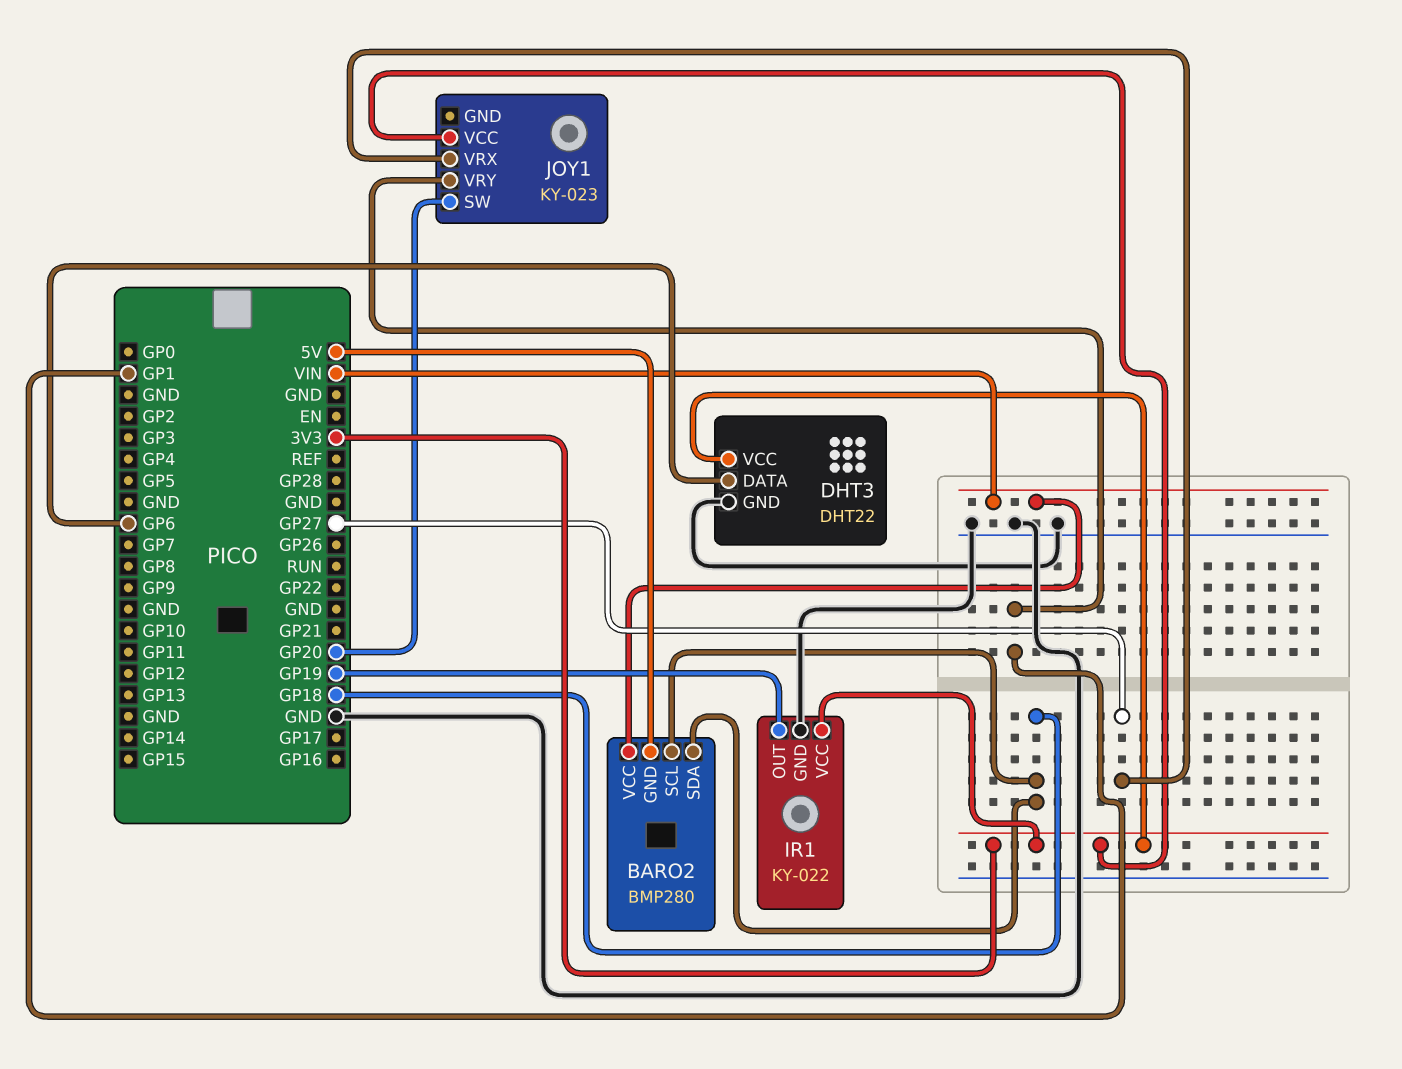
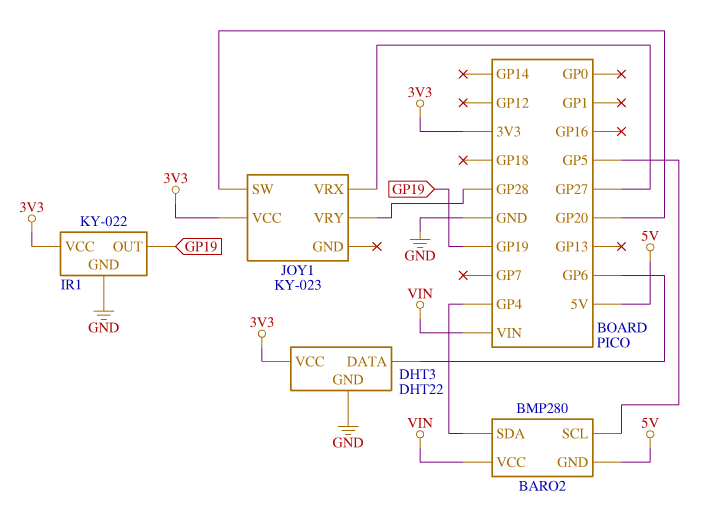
BARO2 pin SCL: GP18 -> GP5
BARO2 pin SDA: GP18 -> GP4
JOY1 pin VRY: GP1 -> GP28

